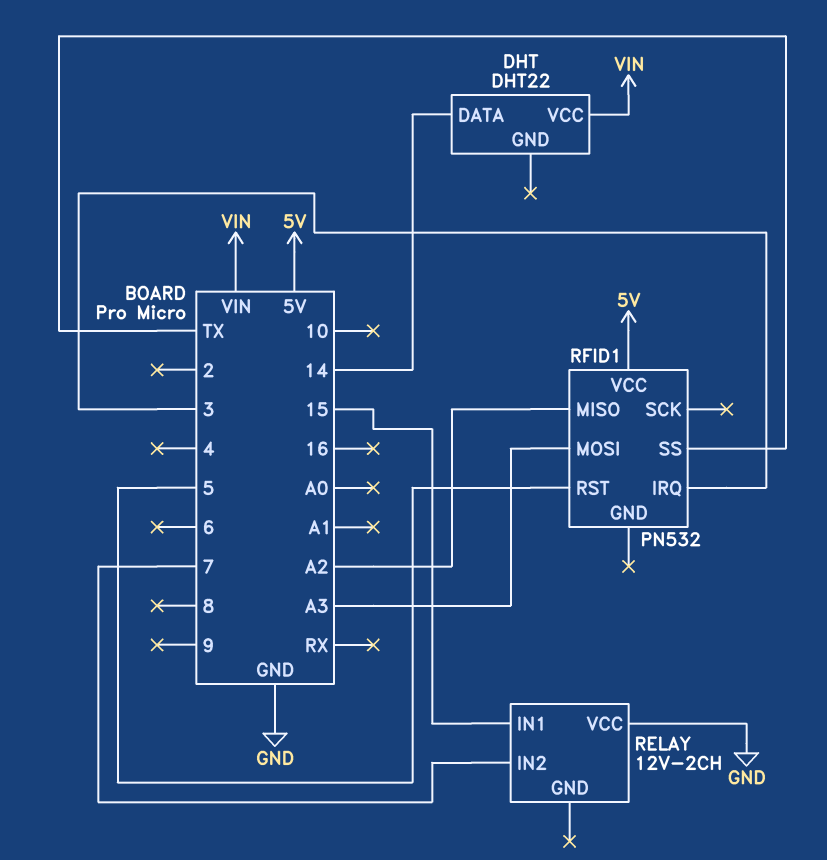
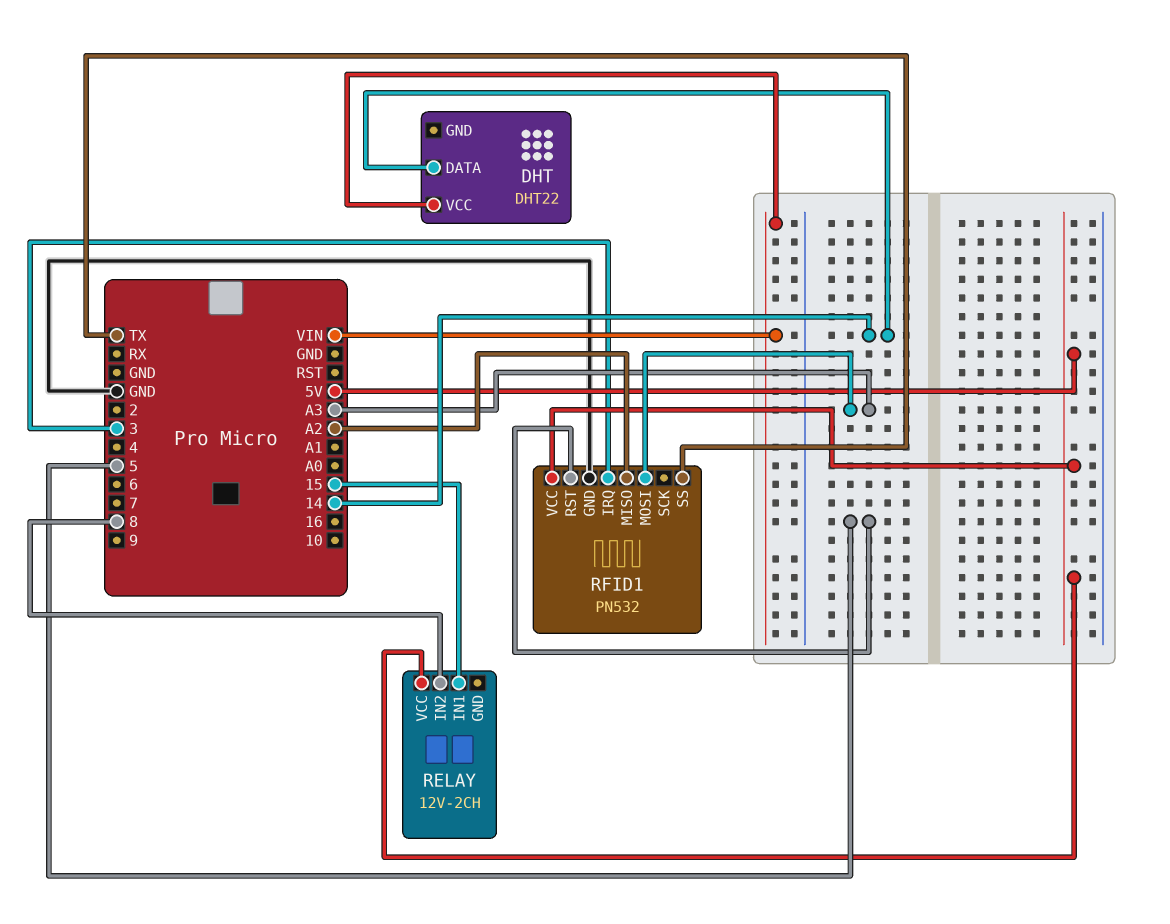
RELAY pin IN2: 7 -> 8
RELAY pin VCC: GND -> 5V
RFID1 pin GND: none -> GND

